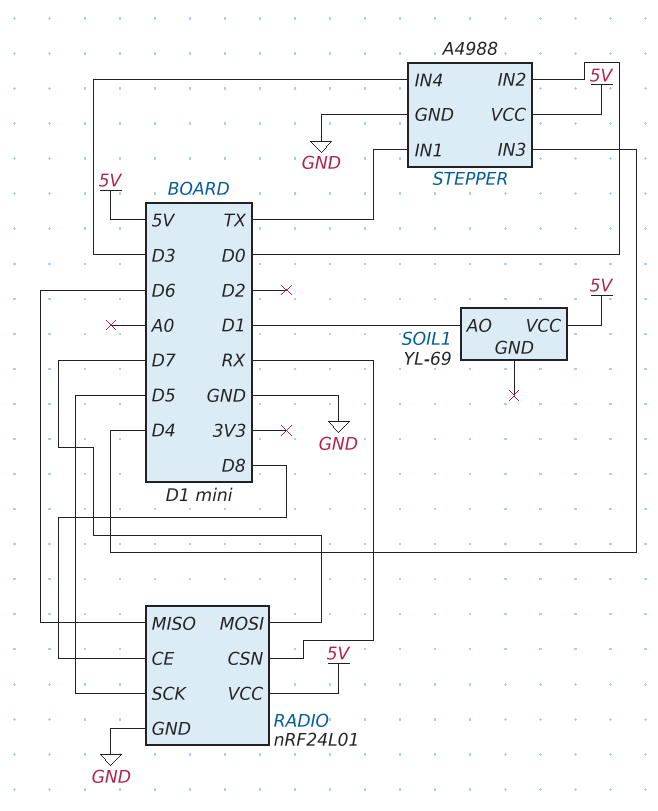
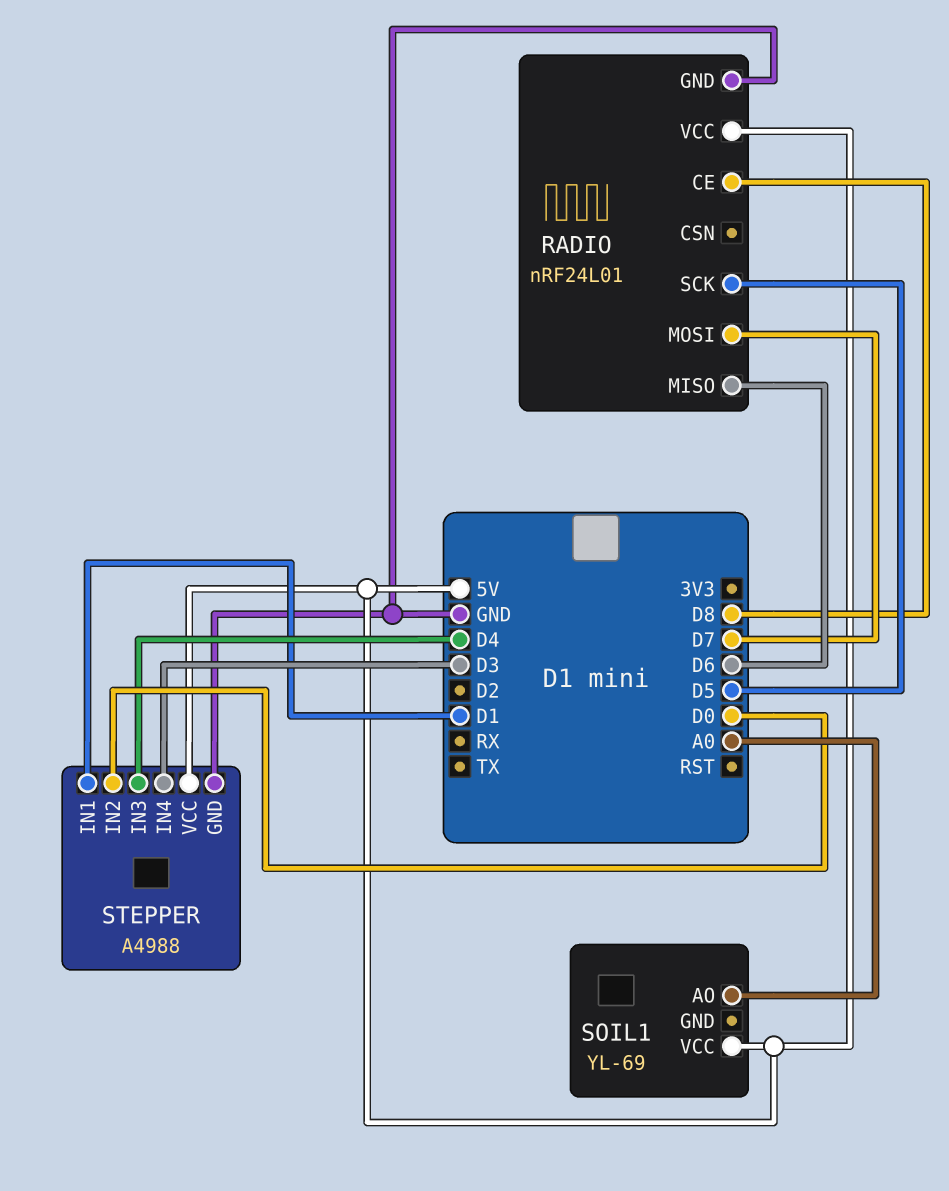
RADIO pin CSN: RX -> none
SOIL1 pin AO: D1 -> A0
STEPPER pin IN1: TX -> D1

